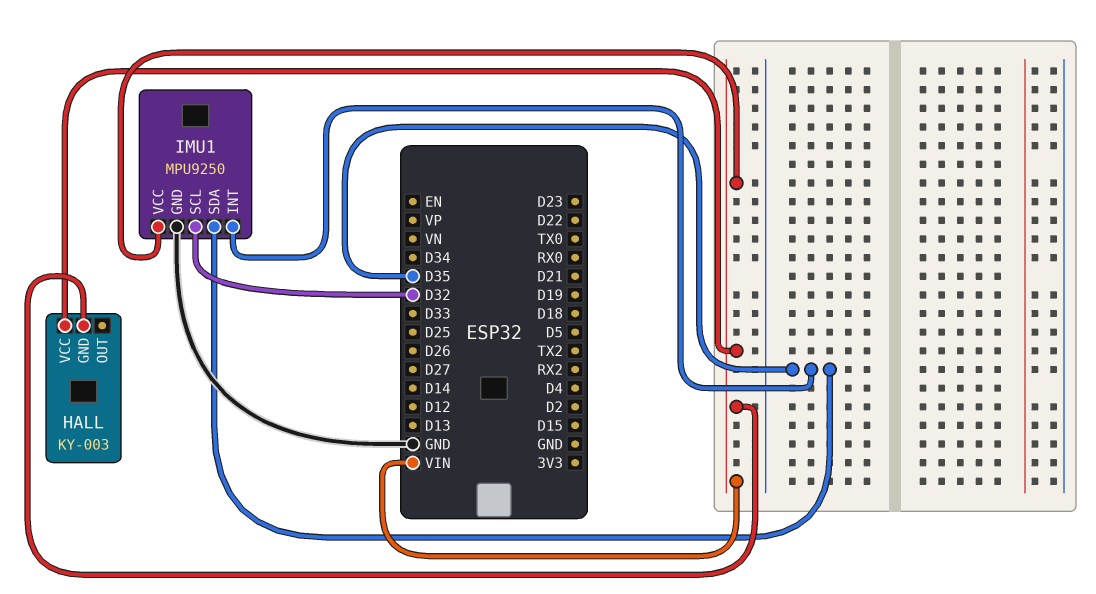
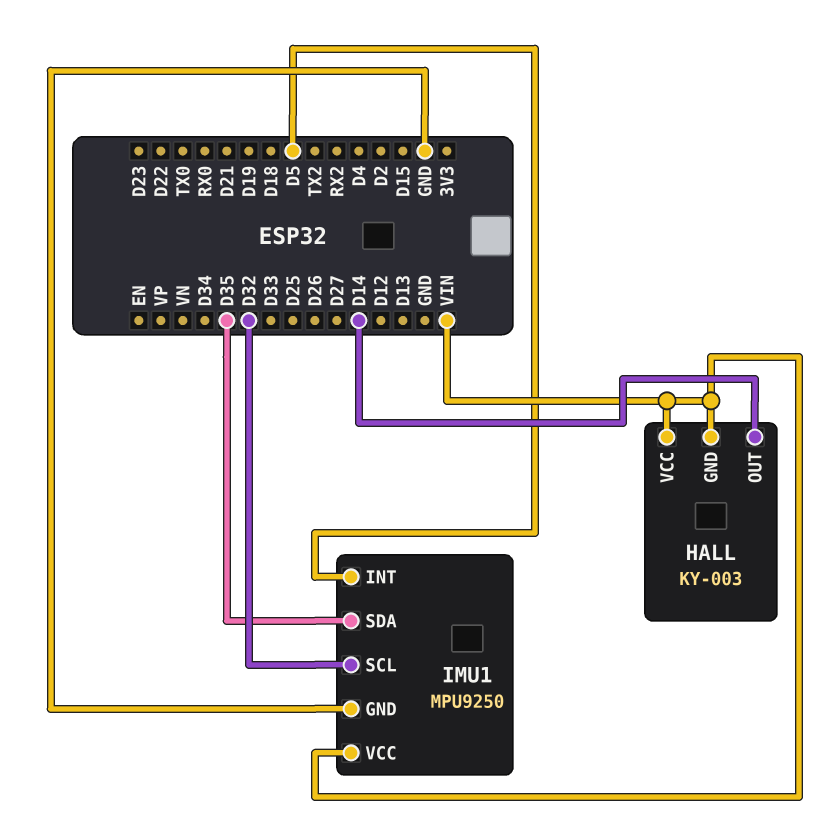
HALL pin OUT: none -> D14
IMU1 pin INT: D35 -> D5

